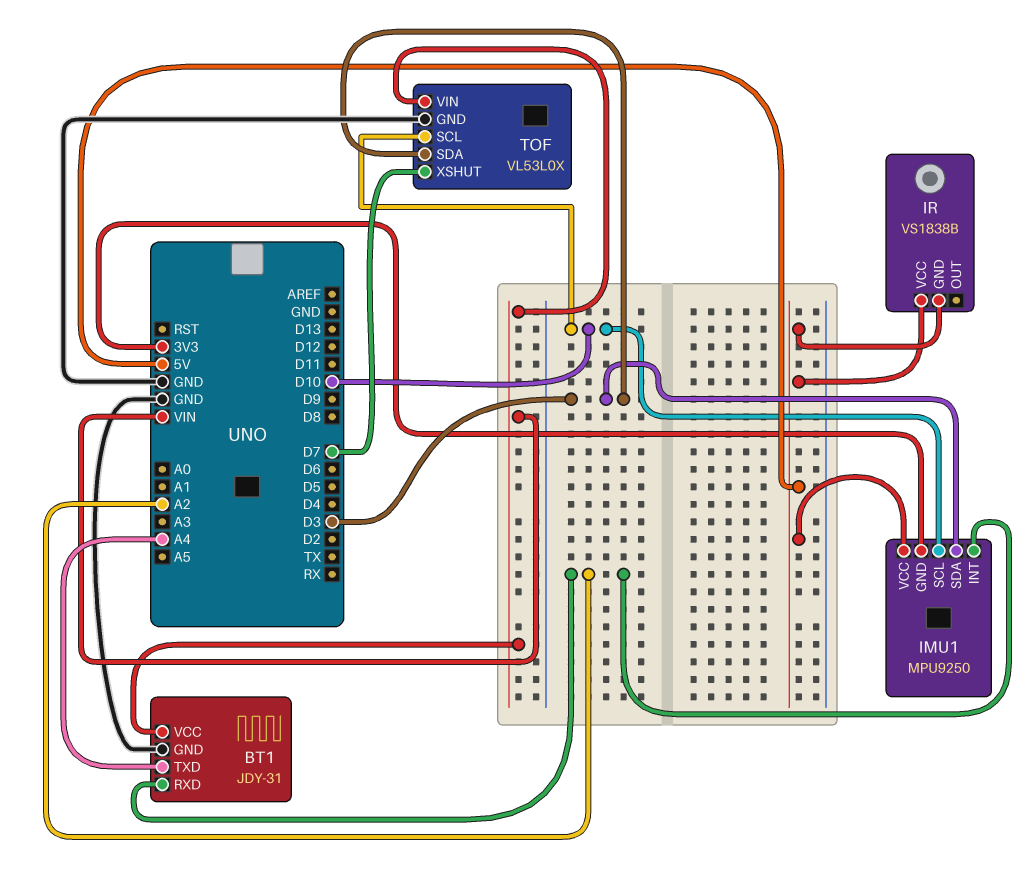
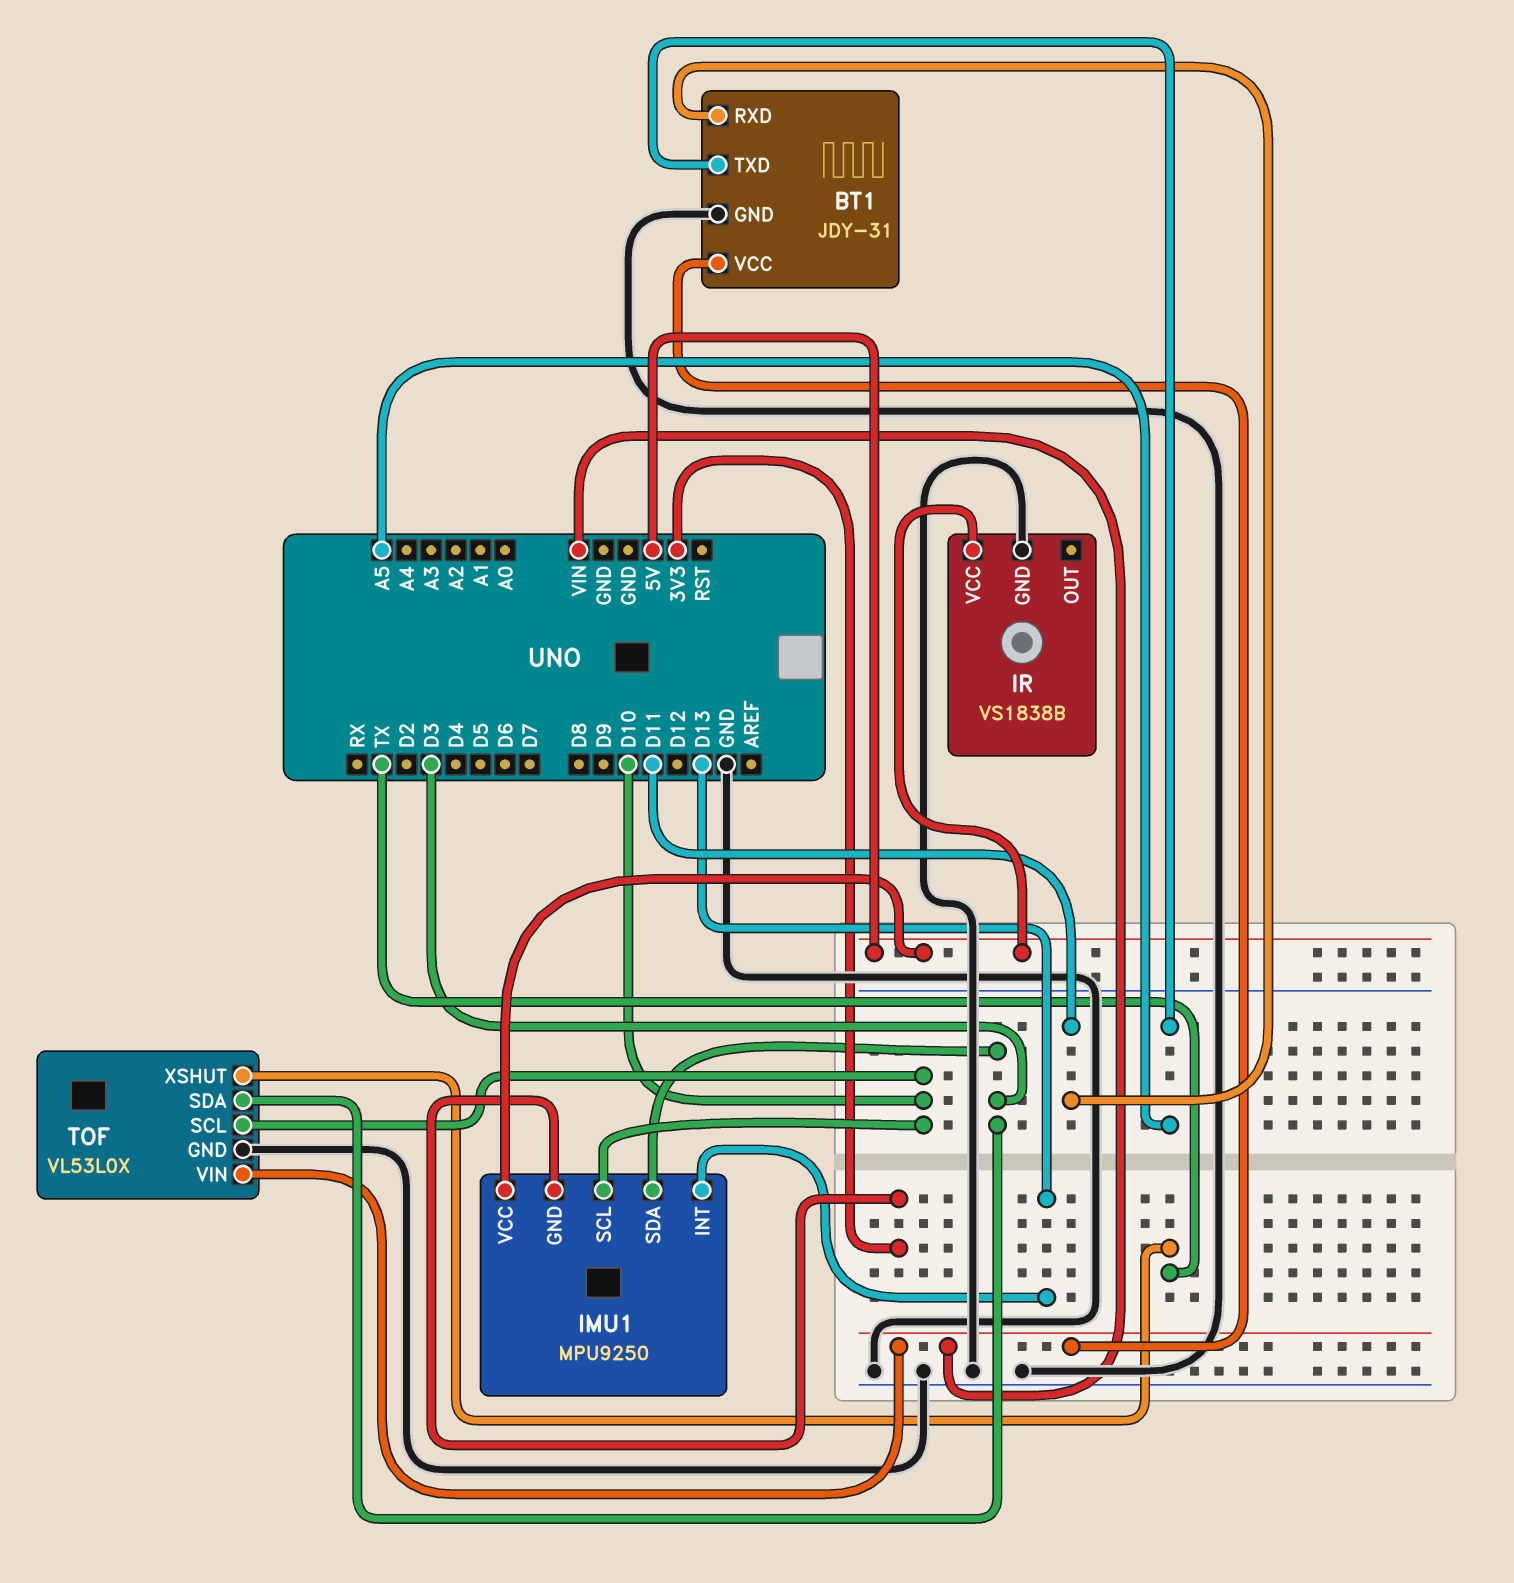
BT1 pin RXD: A2 -> D11
BT1 pin TXD: A4 -> A5
IMU1 pin INT: A2 -> D13
IR pin GND: 5V -> GND
TOF pin XSHUT: D7 -> TX

